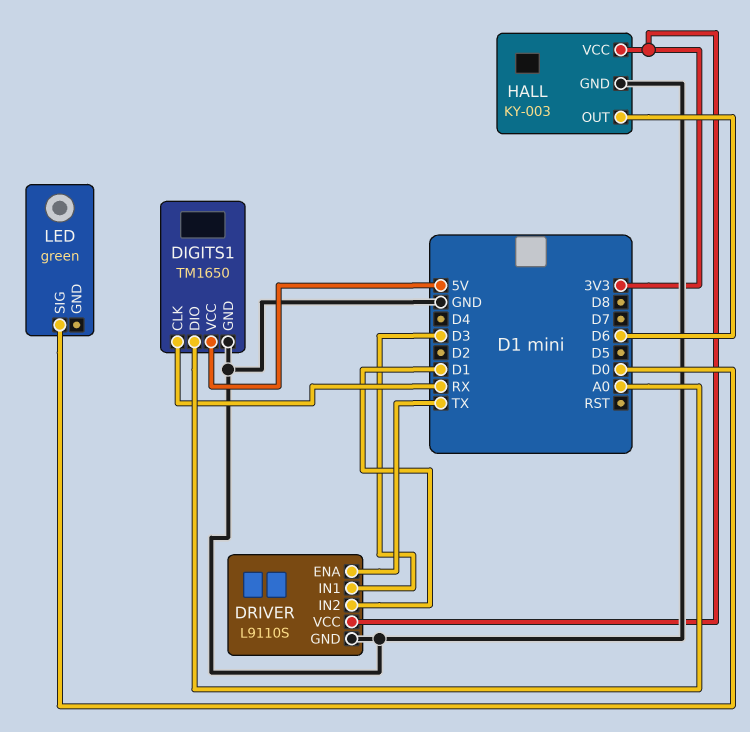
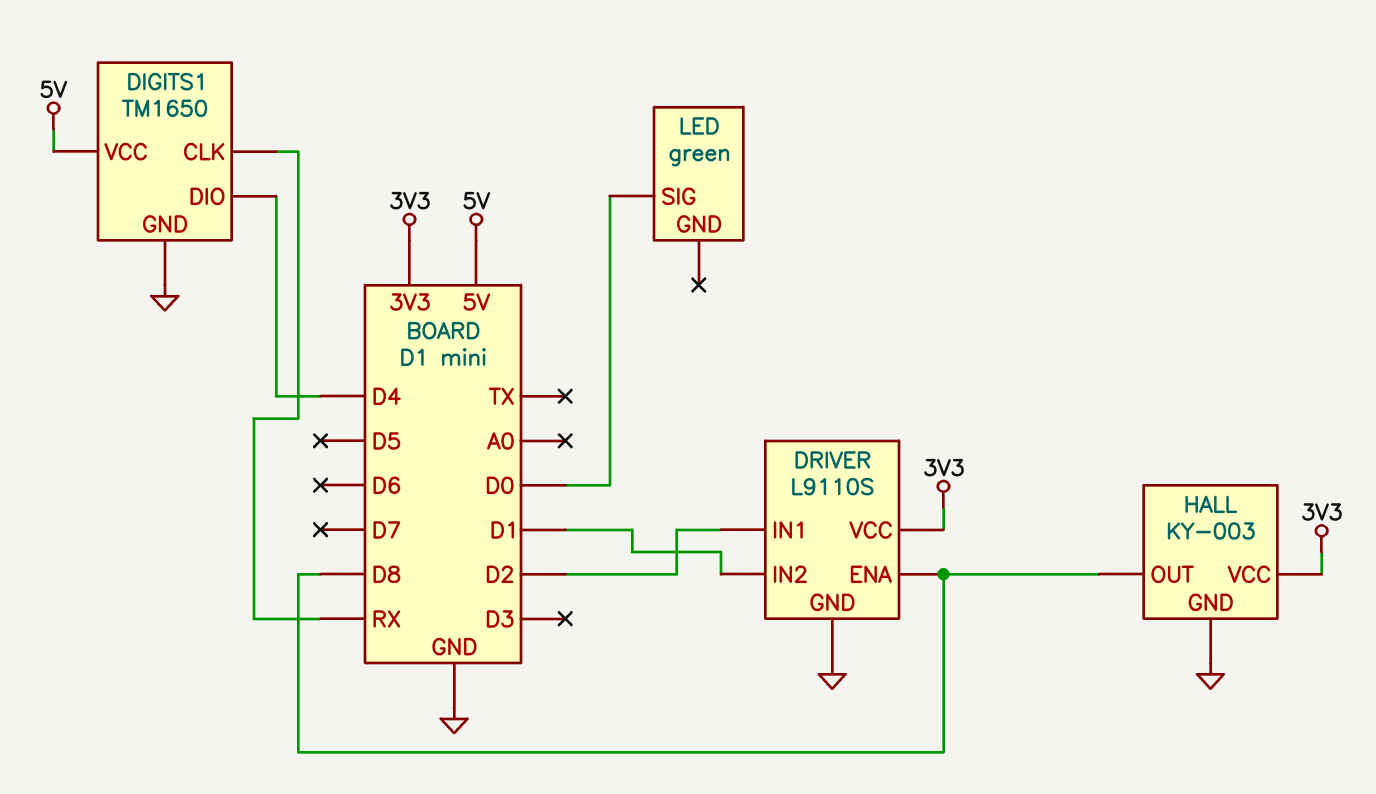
DIGITS1 pin DIO: A0 -> D4
DRIVER pin ENA: TX -> D8
DRIVER pin IN1: D3 -> D2
HALL pin OUT: D6 -> D8

